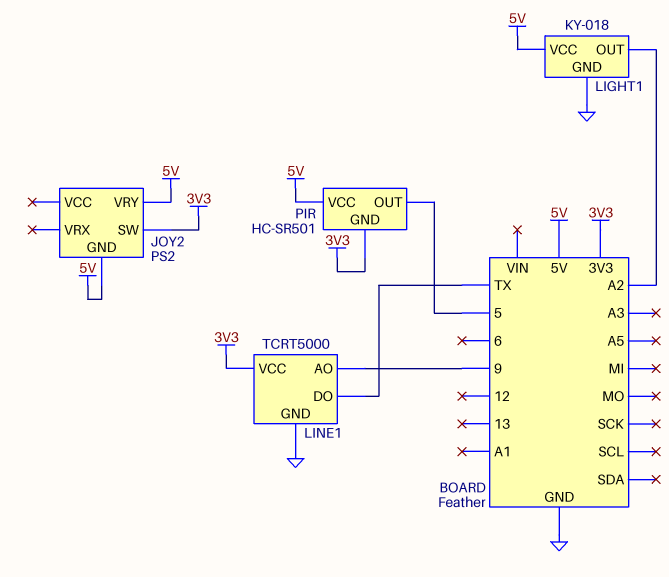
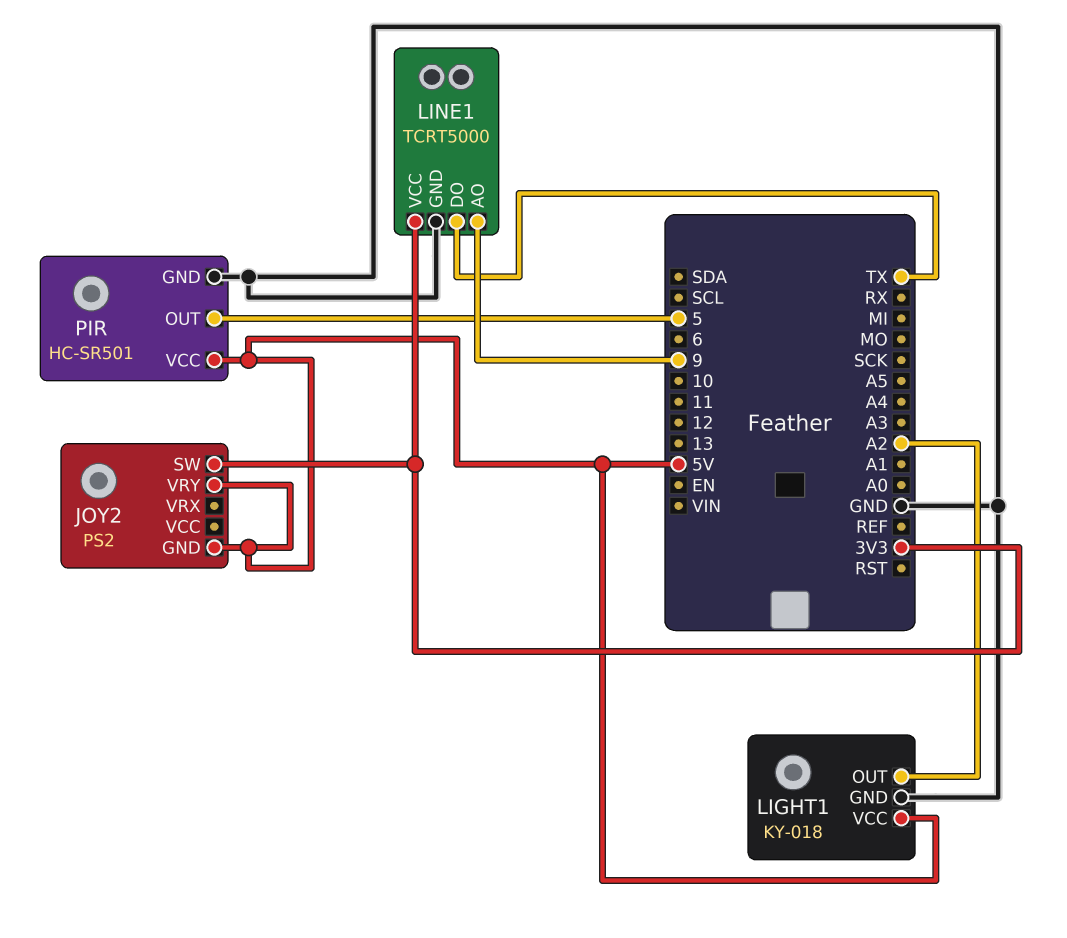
PIR pin GND: 3V3 -> GND

